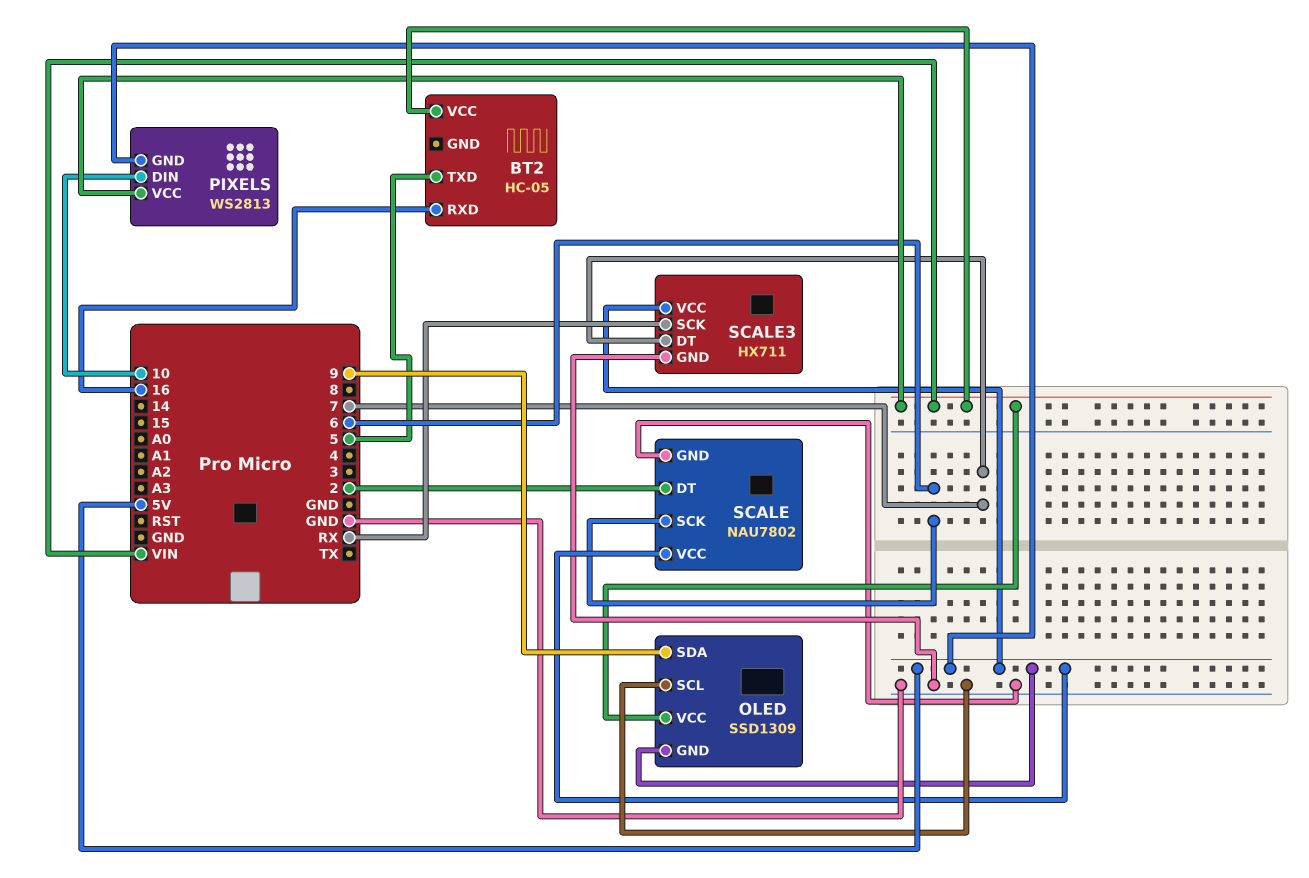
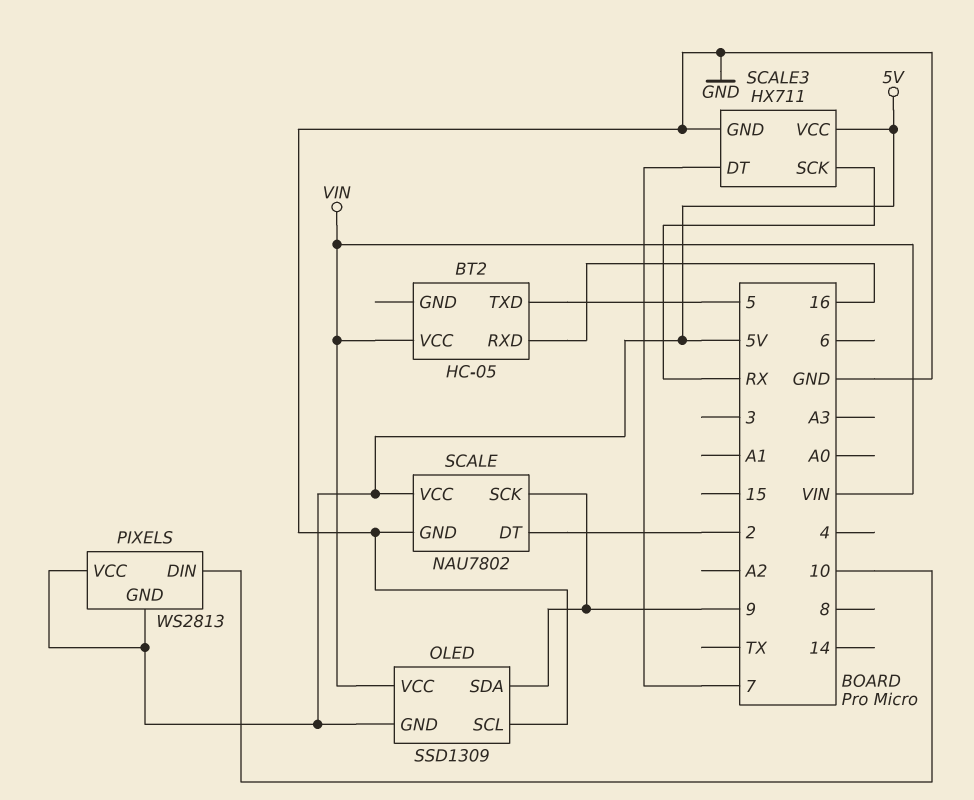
PIXELS pin VCC: VIN -> 5V
SCALE pin SCK: 6 -> 9

